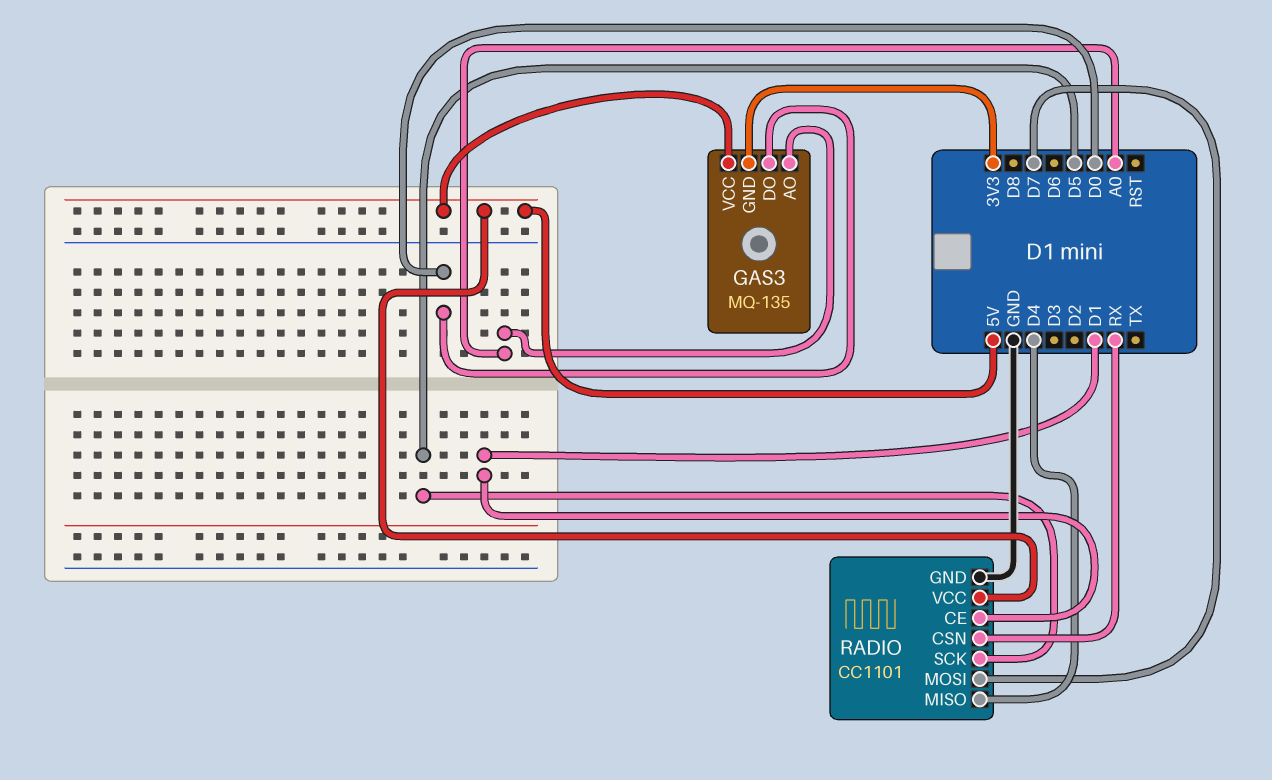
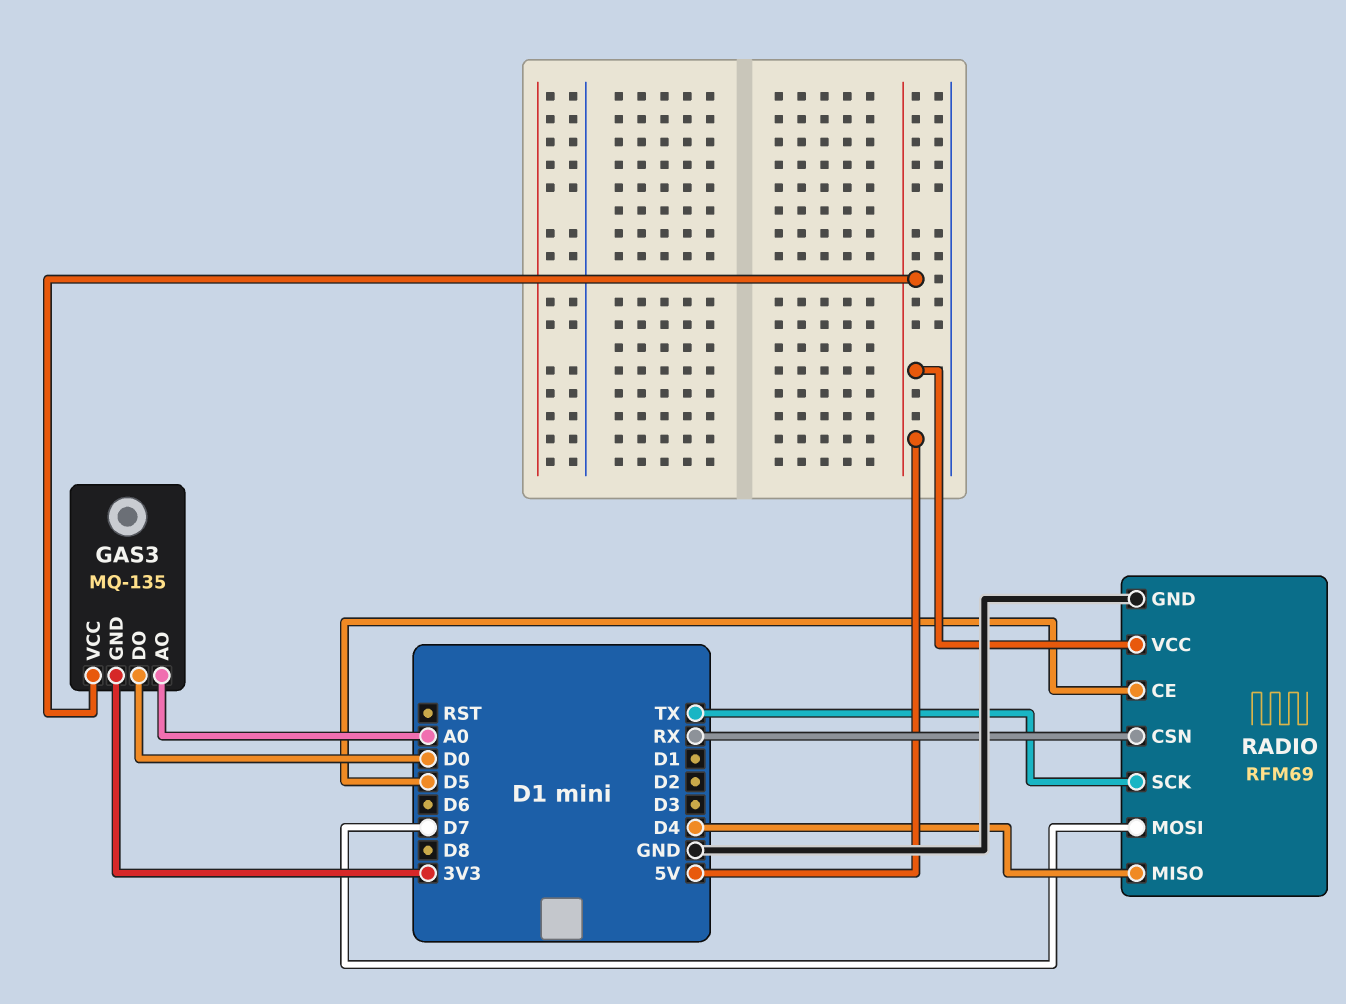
RADIO: CC1101 -> RFM69
RADIO pin CE: D1 -> D5
RADIO pin SCK: D5 -> TX

